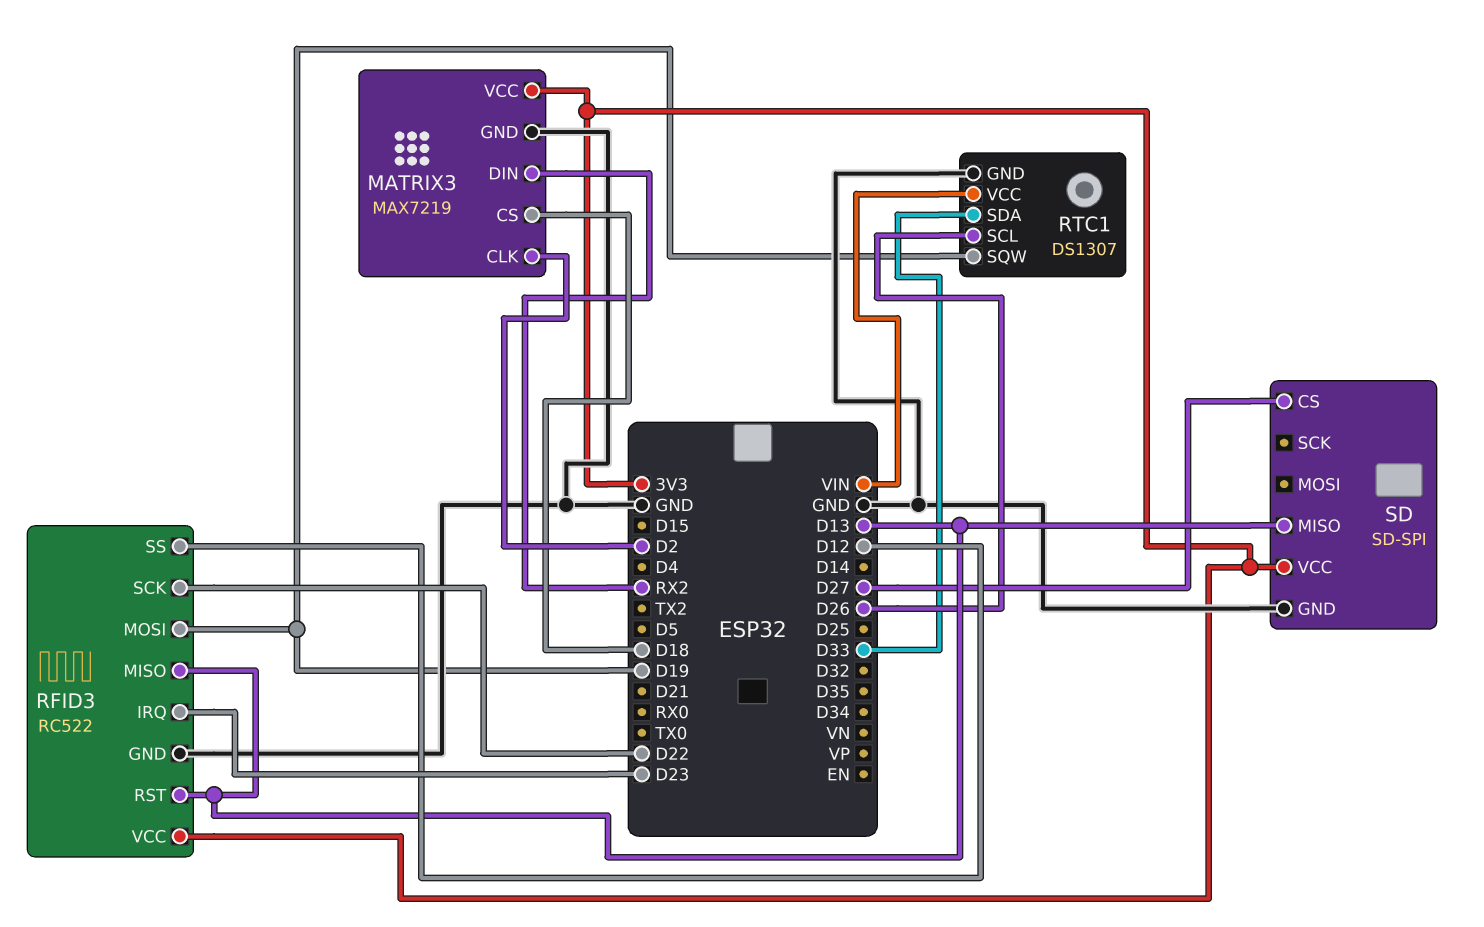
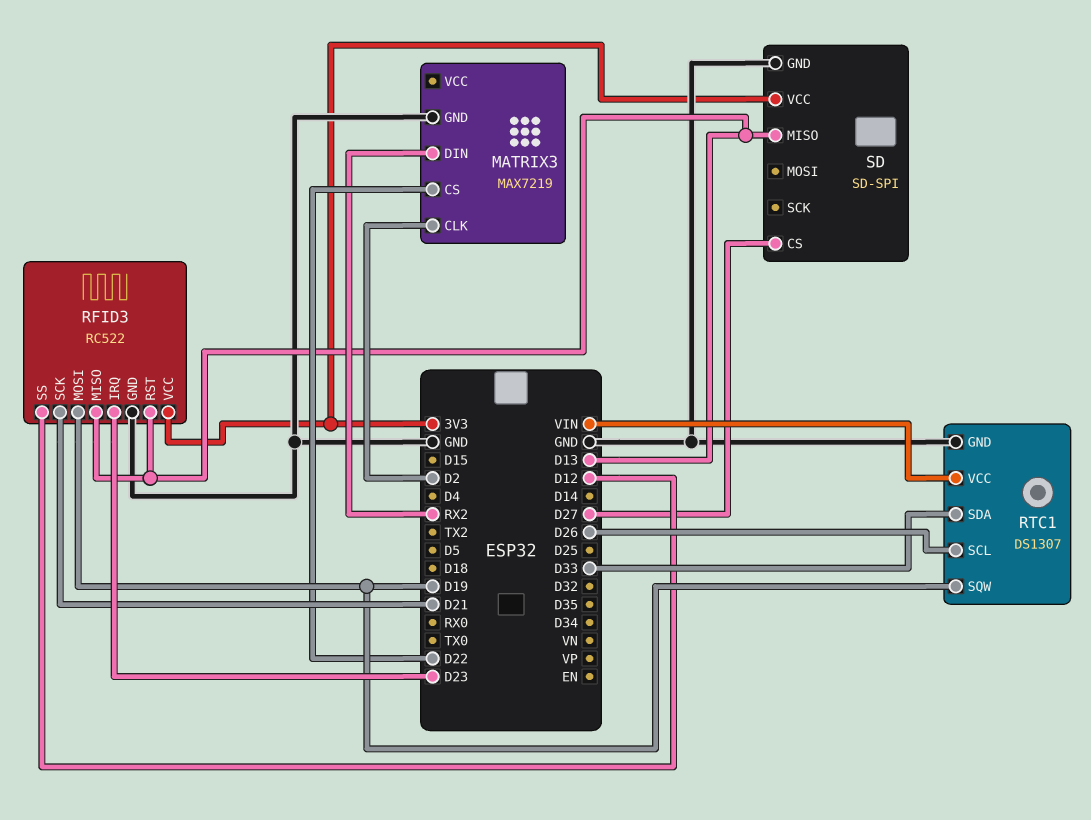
MATRIX3 pin CS: D18 -> D22
MATRIX3 pin VCC: 3V3 -> none
RFID3 pin SCK: D22 -> D21

